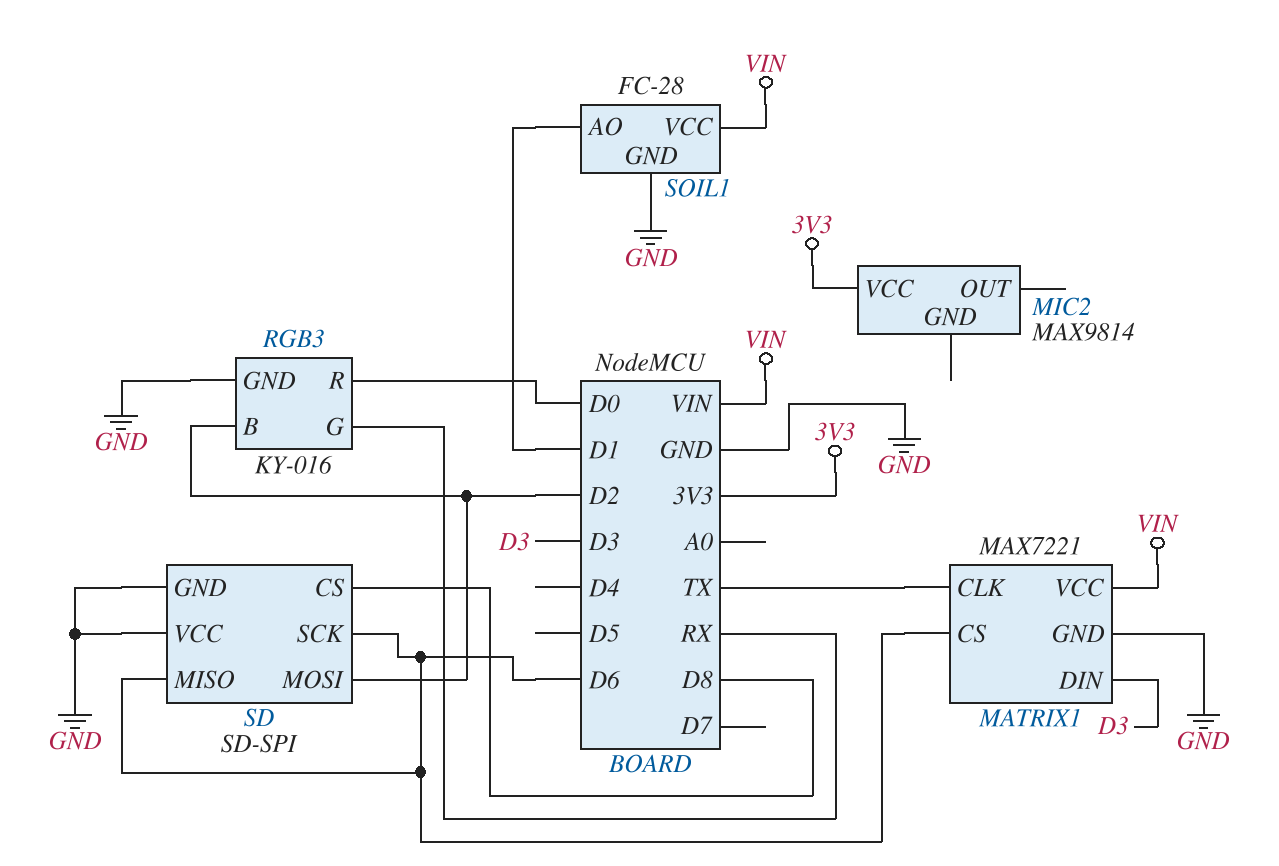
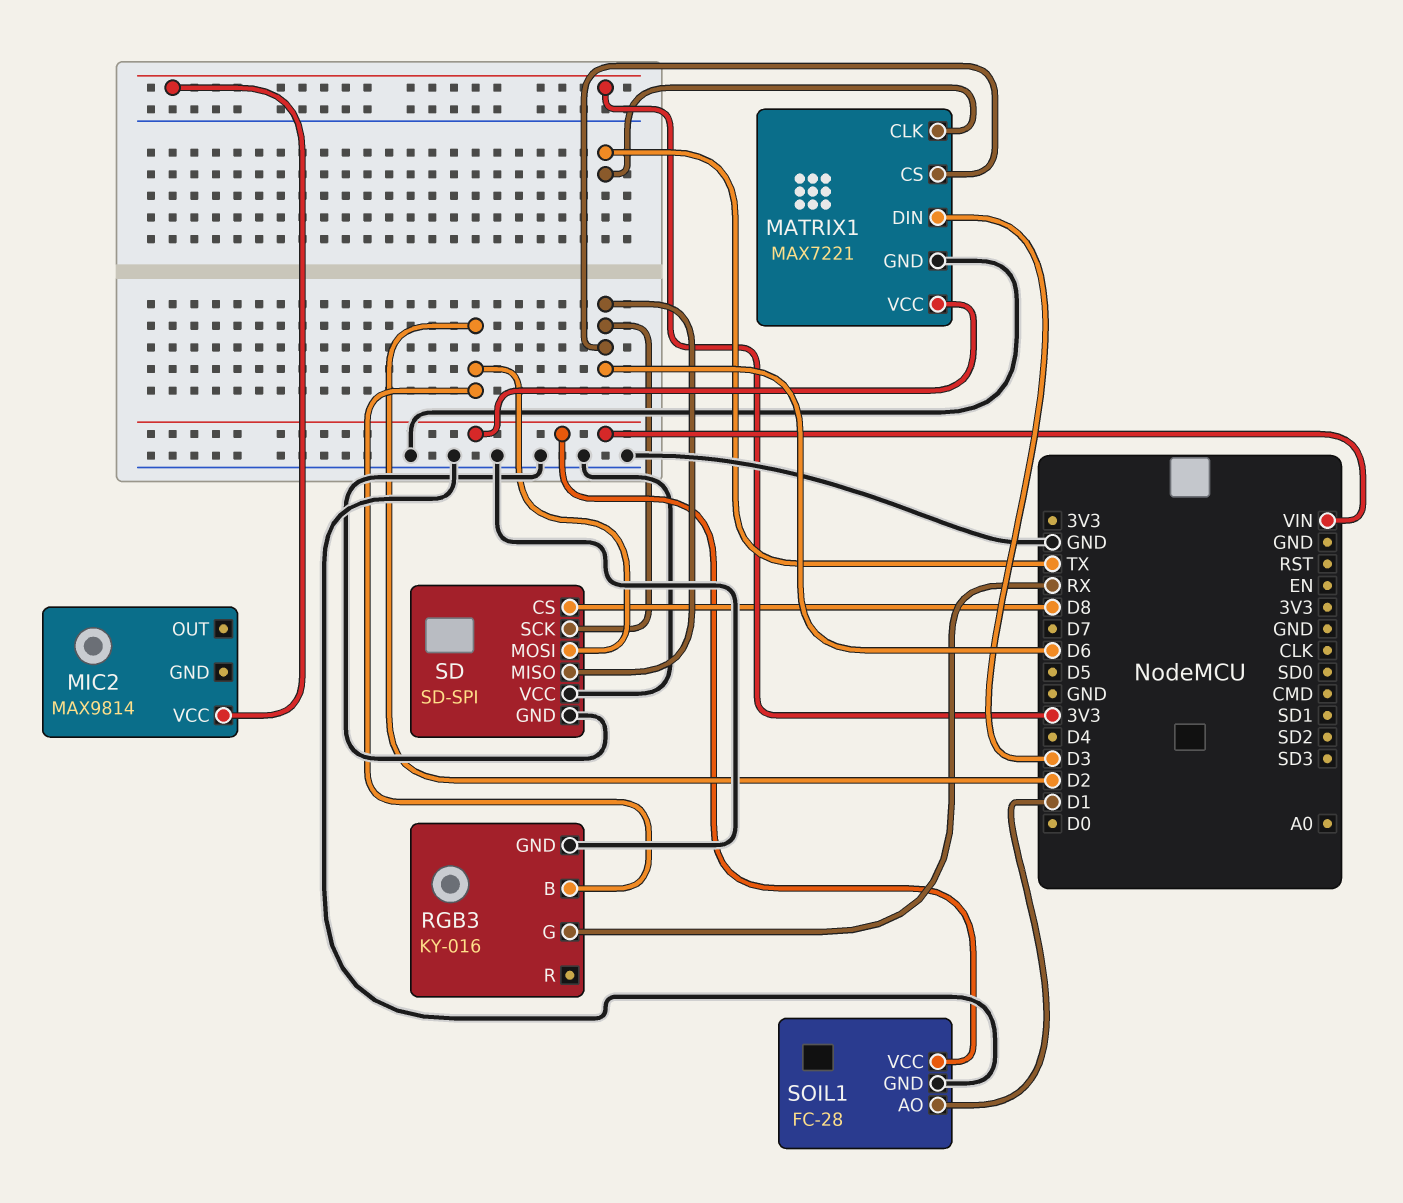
RGB3 pin R: D0 -> none

